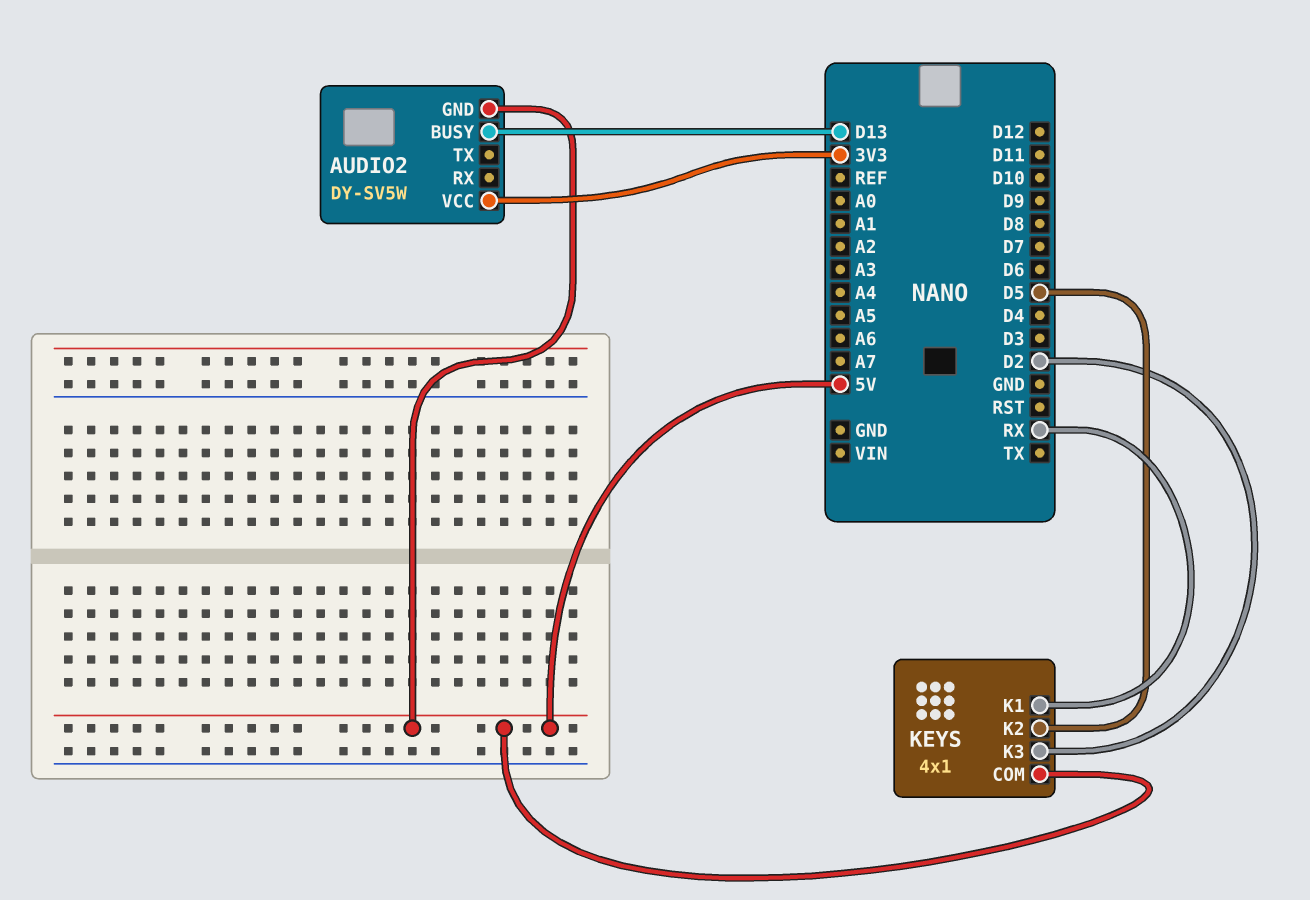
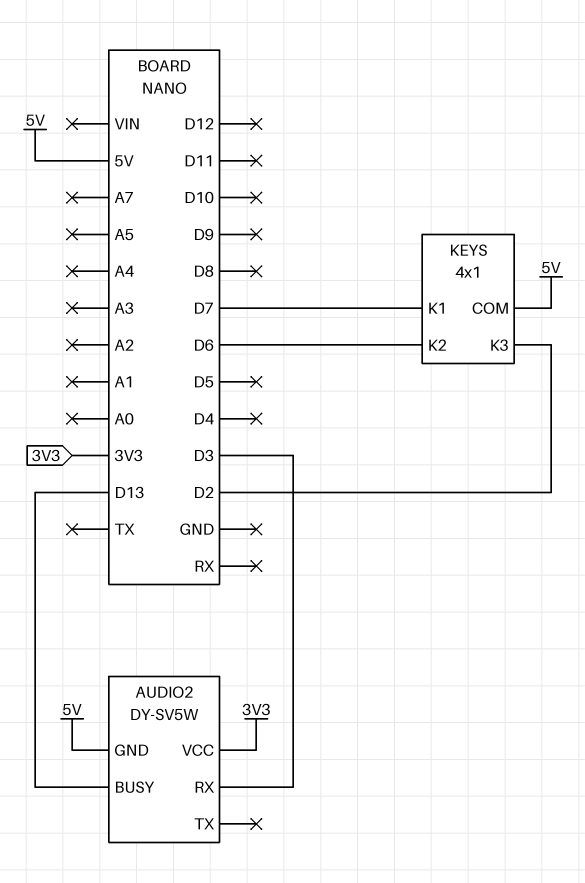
AUDIO2 pin RX: none -> D3
KEYS pin K1: RX -> D7
KEYS pin K2: D5 -> D6

